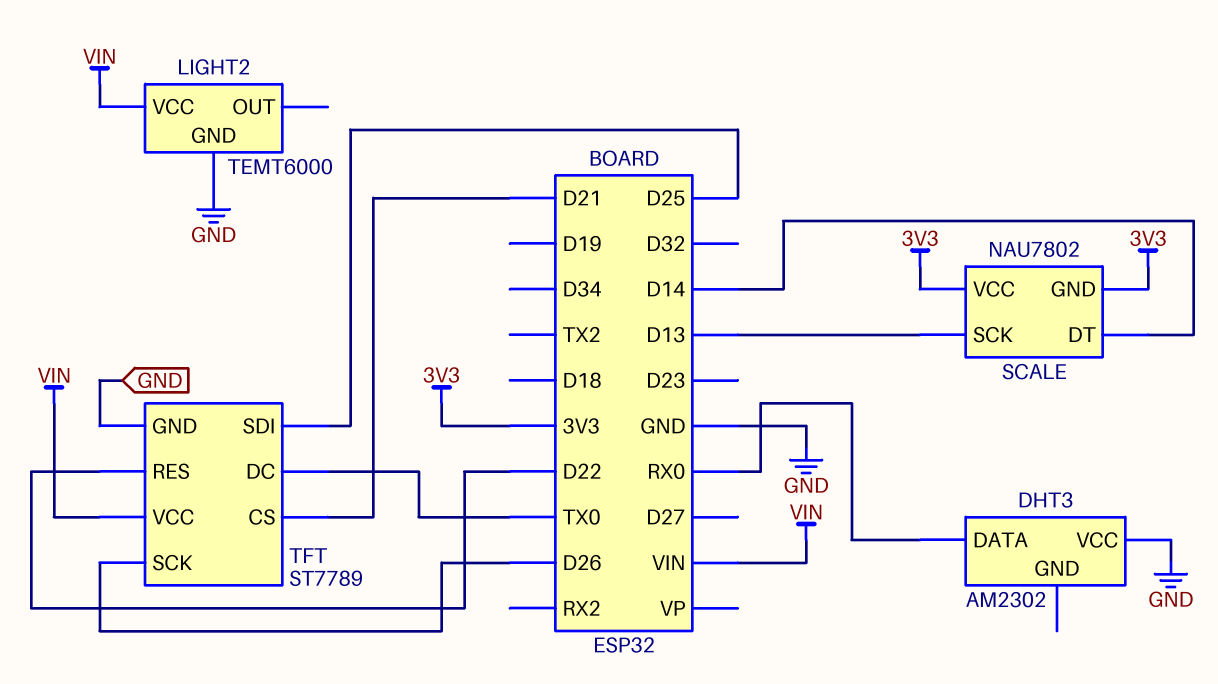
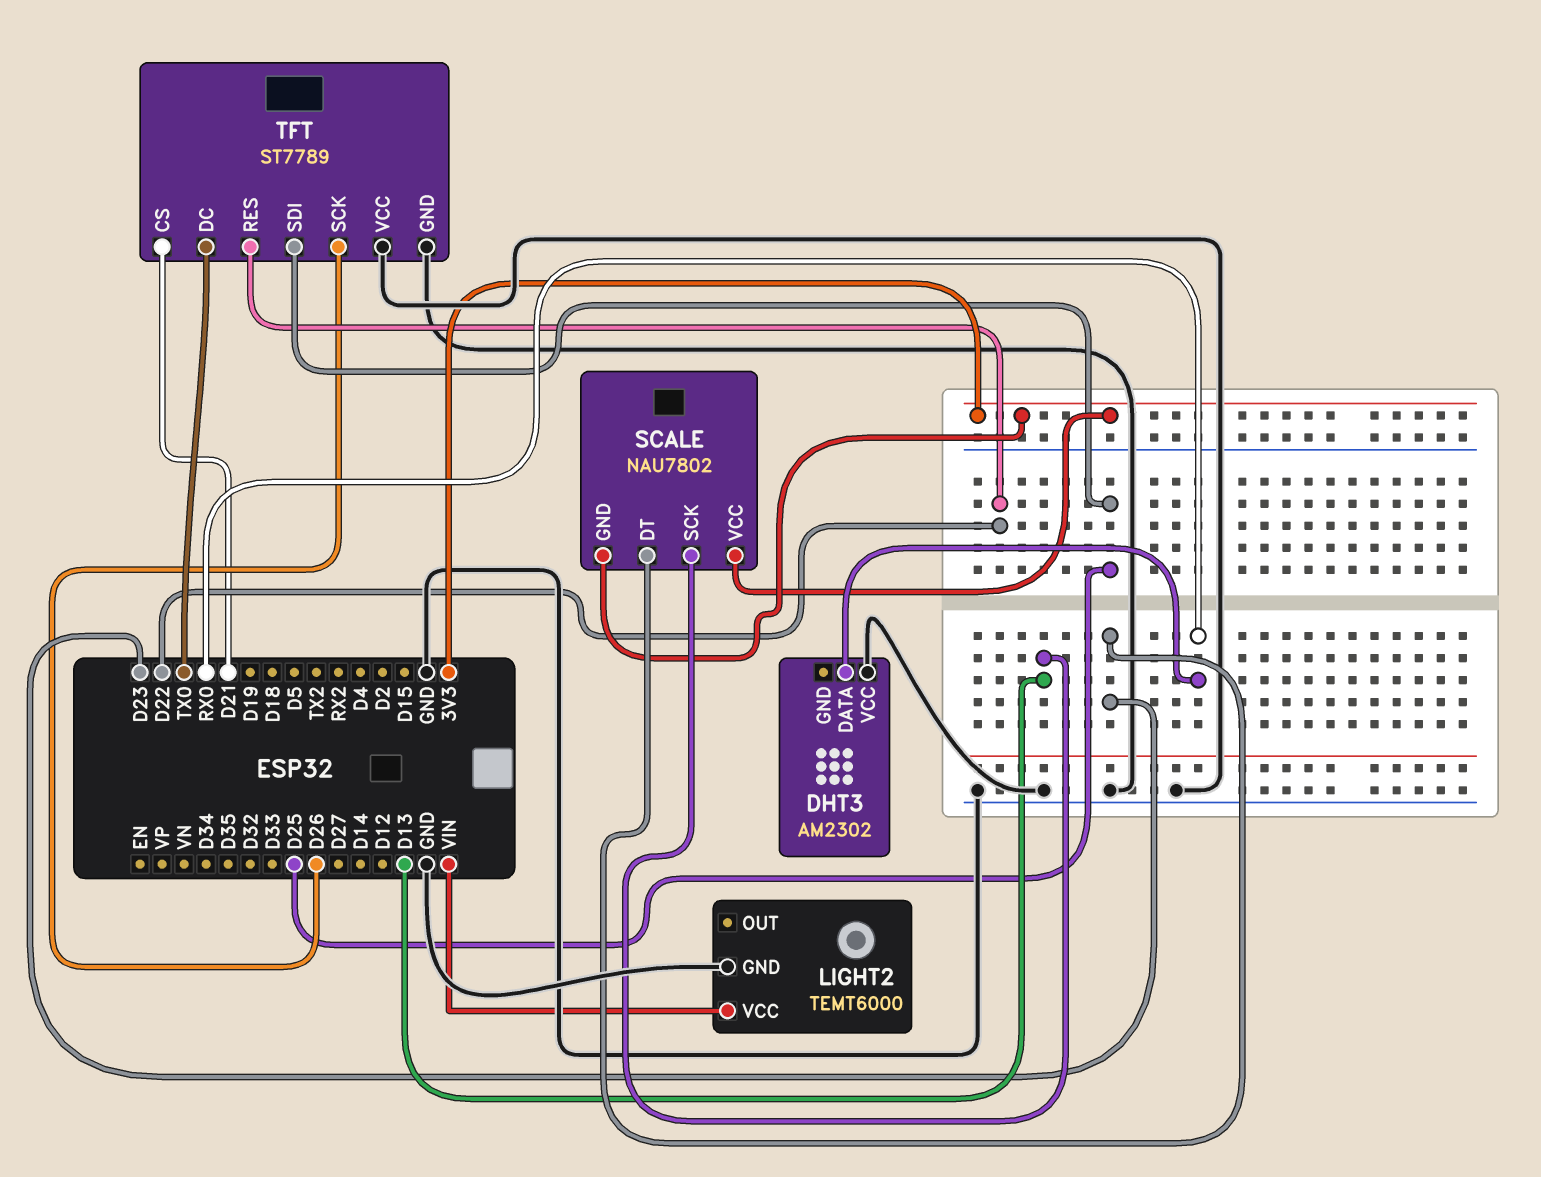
SCALE pin DT: D14 -> D23
TFT pin VCC: VIN -> GND

